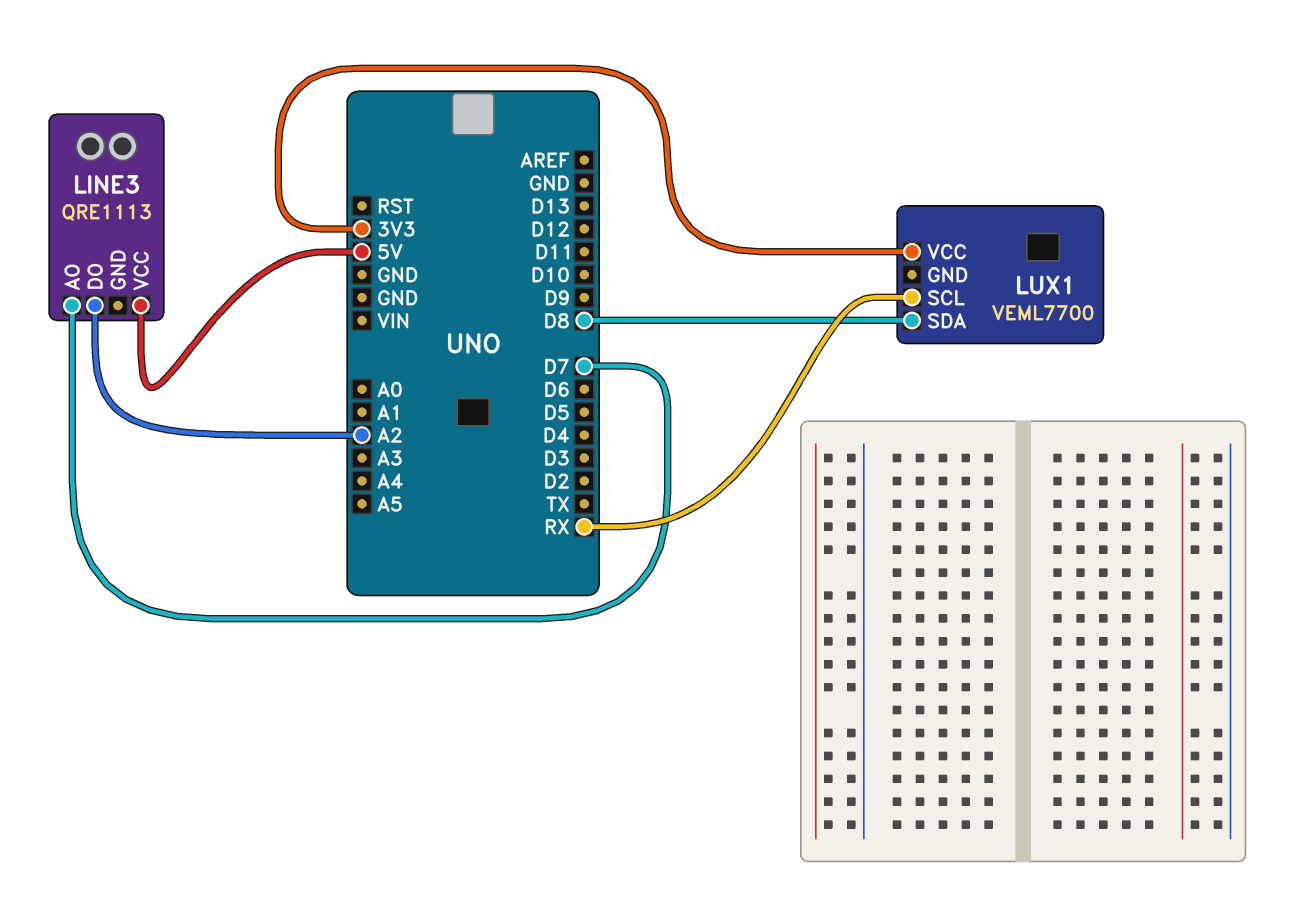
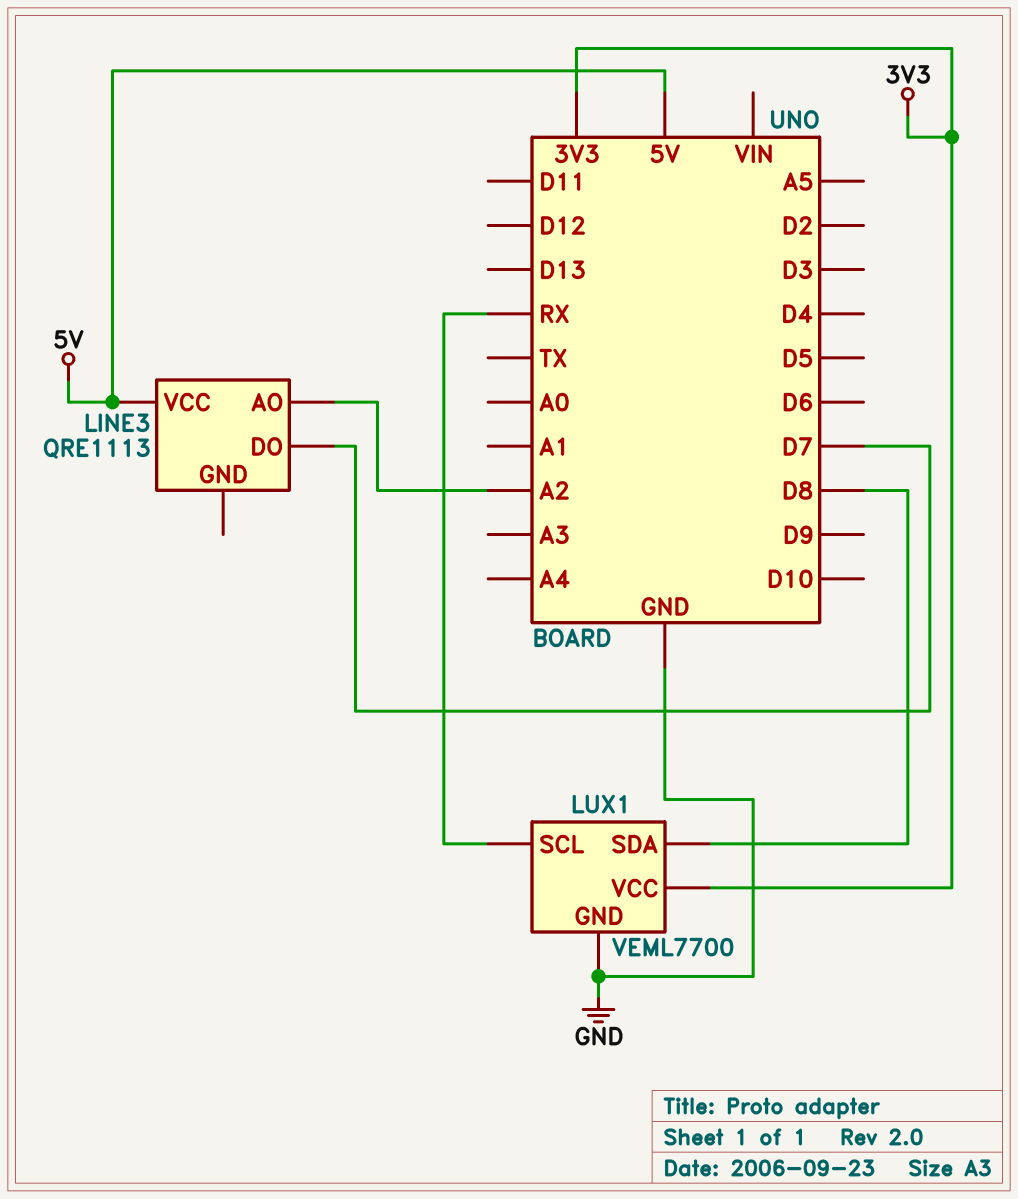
LINE3 pin AO: D7 -> A2
LINE3 pin DO: A2 -> D7
LUX1 pin GND: none -> GND

